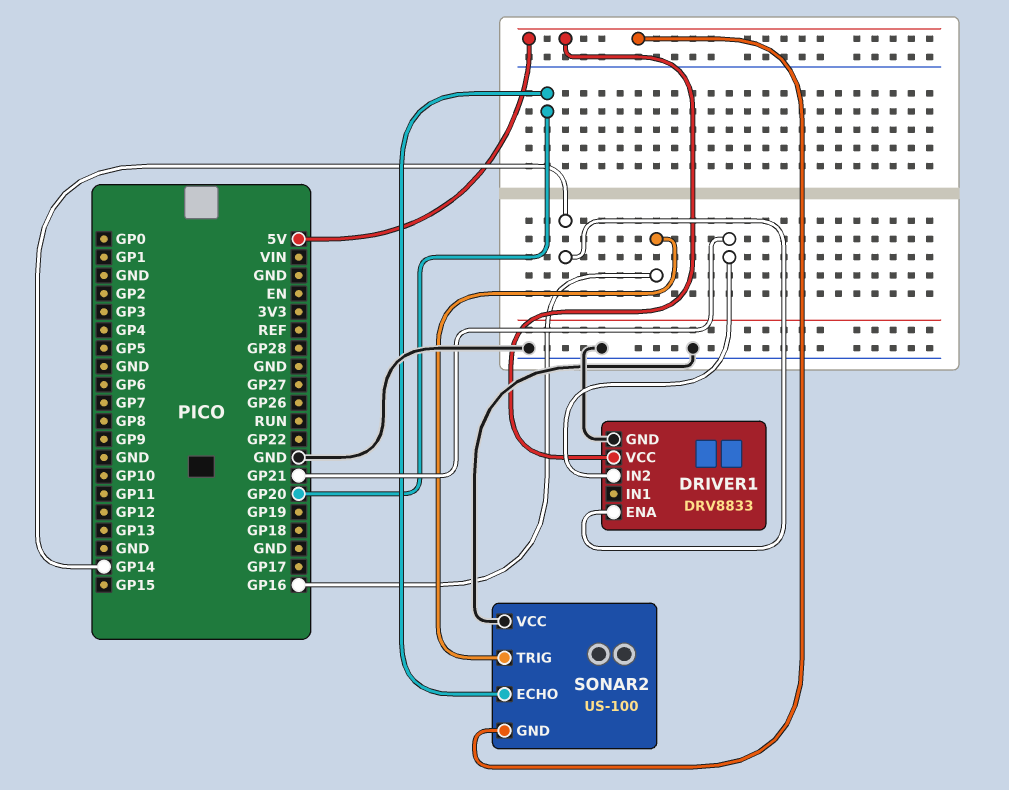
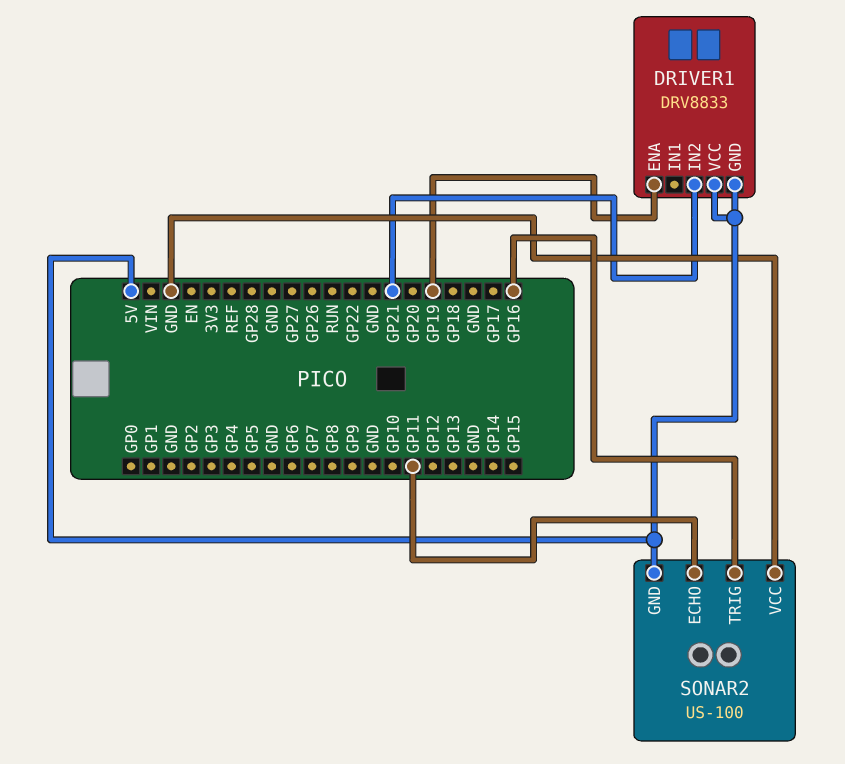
DRIVER1 pin ENA: GP14 -> GP19
DRIVER1 pin GND: GND -> 5V
SONAR2 pin ECHO: GP20 -> GP11

